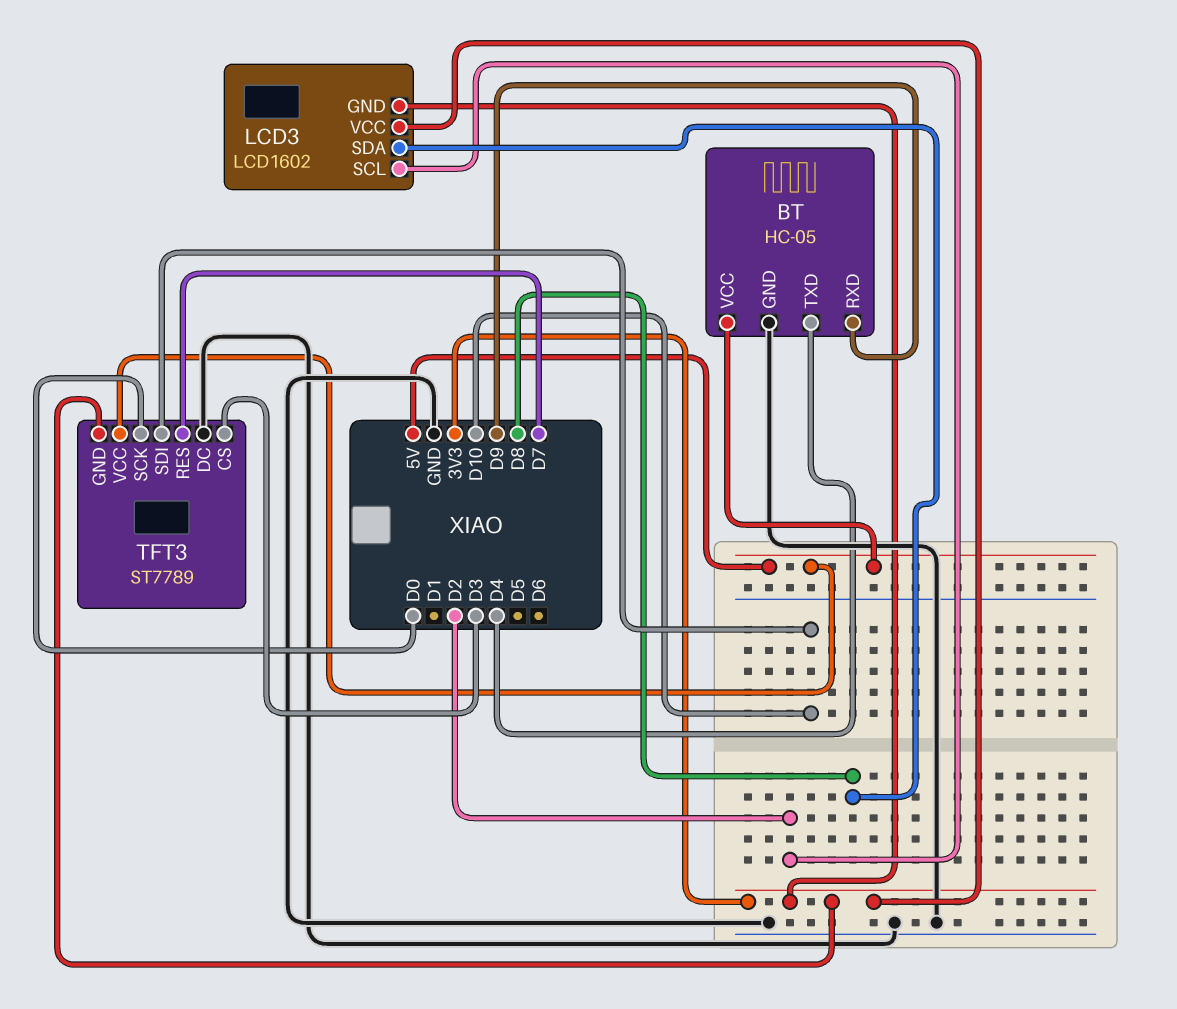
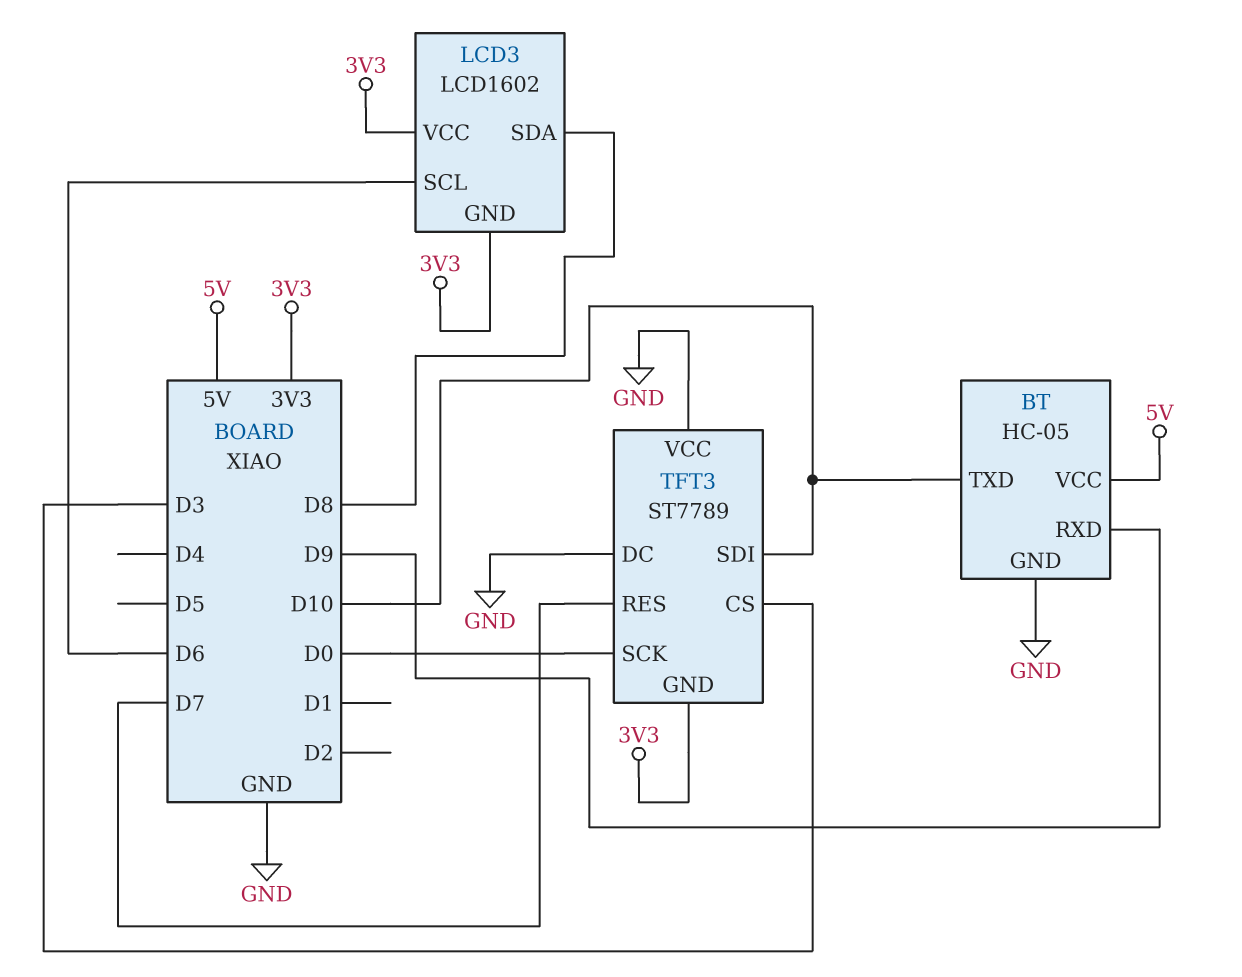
BT pin TXD: D4 -> D10
LCD3 pin SCL: D2 -> D6
TFT3 pin VCC: 5V -> GND

